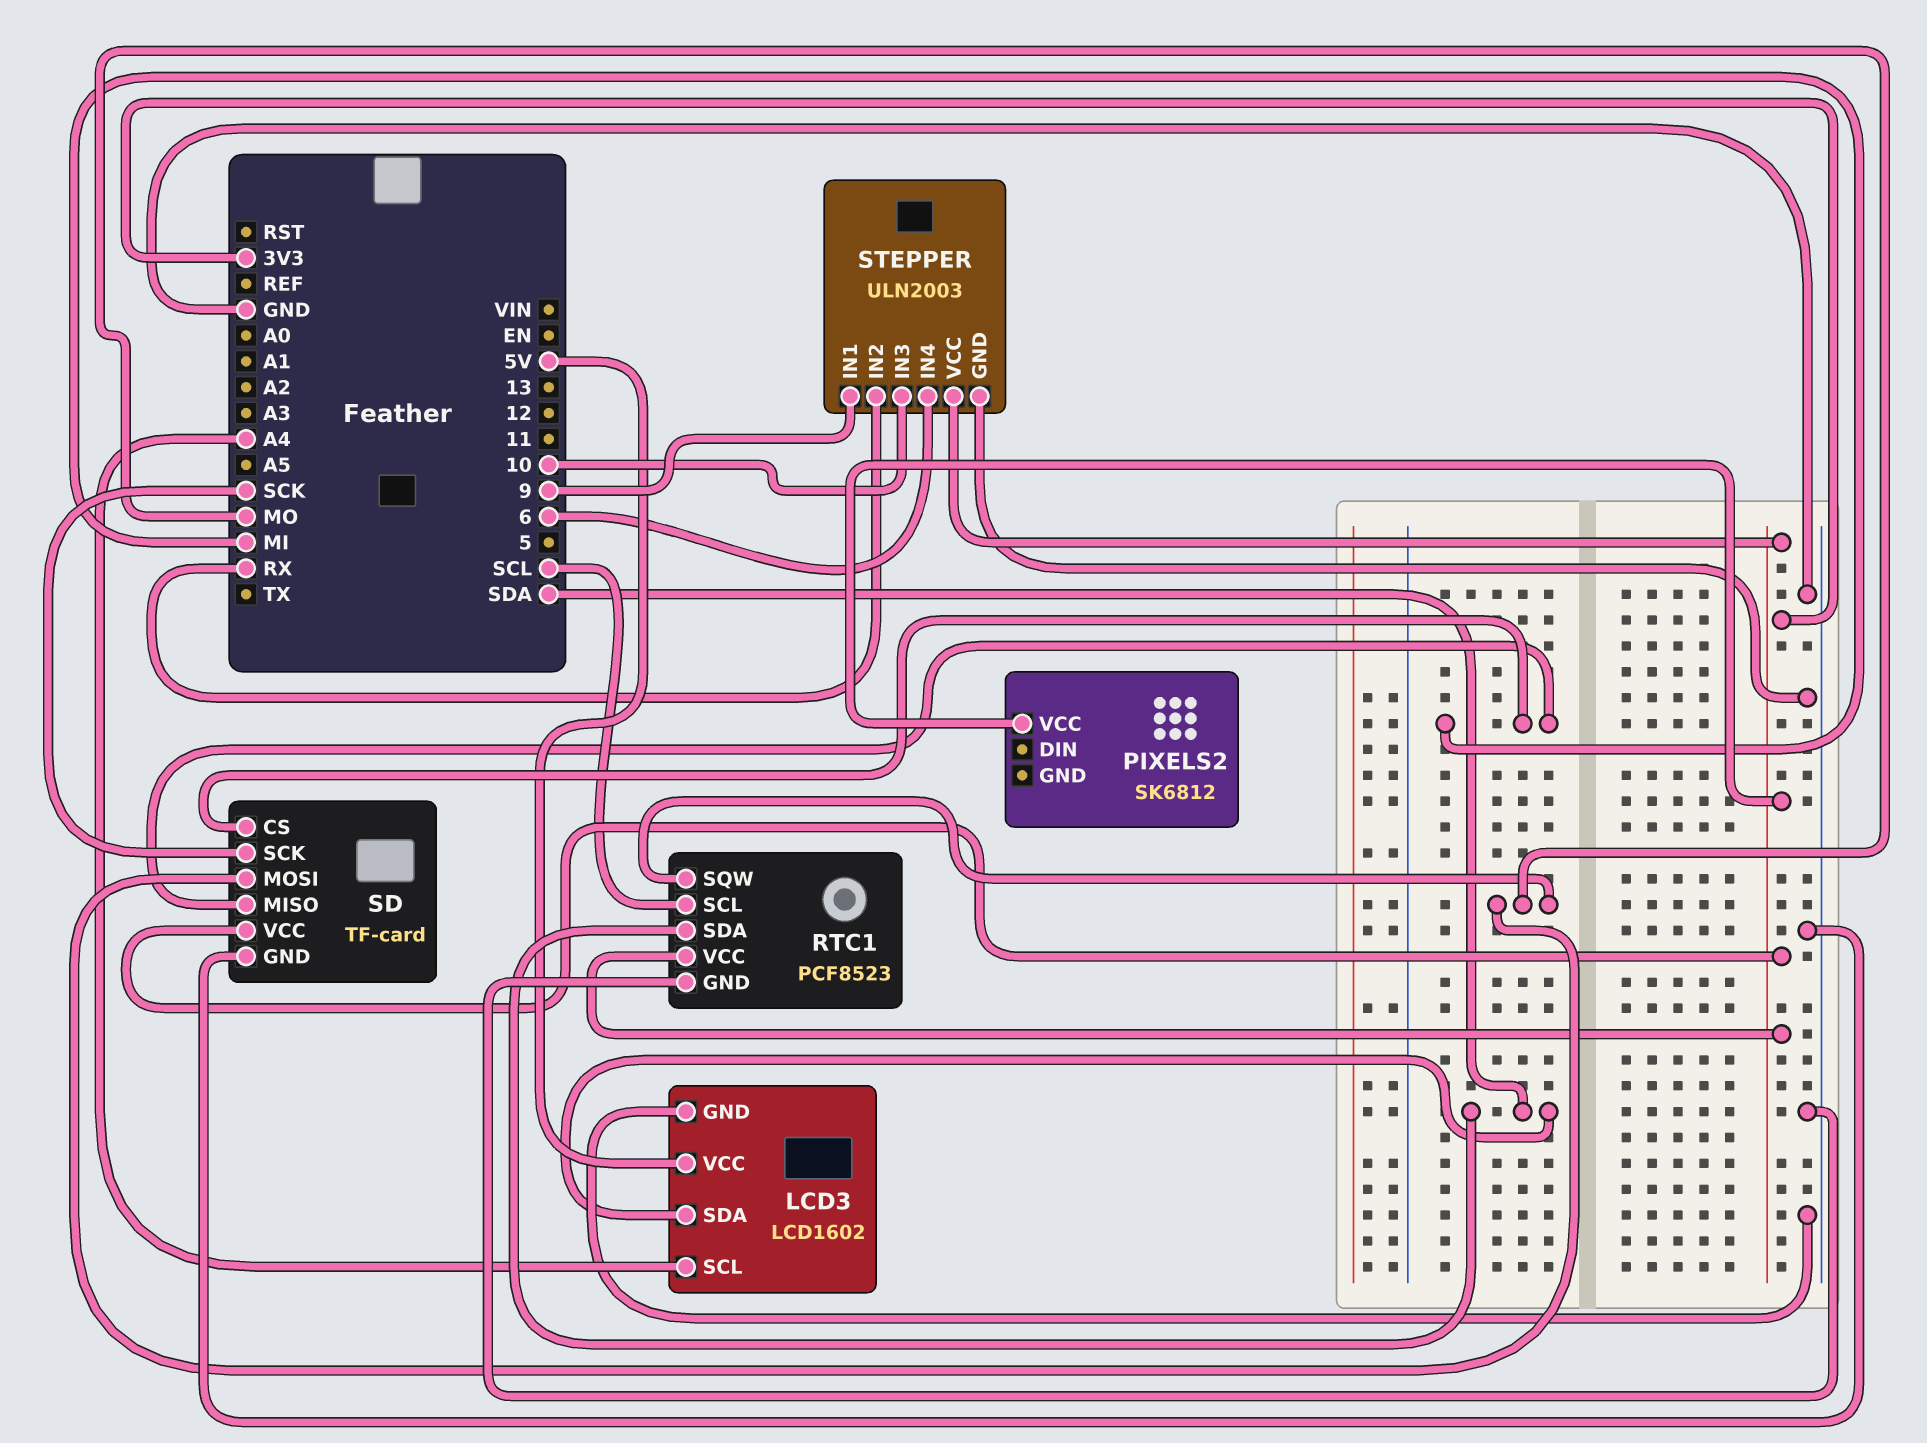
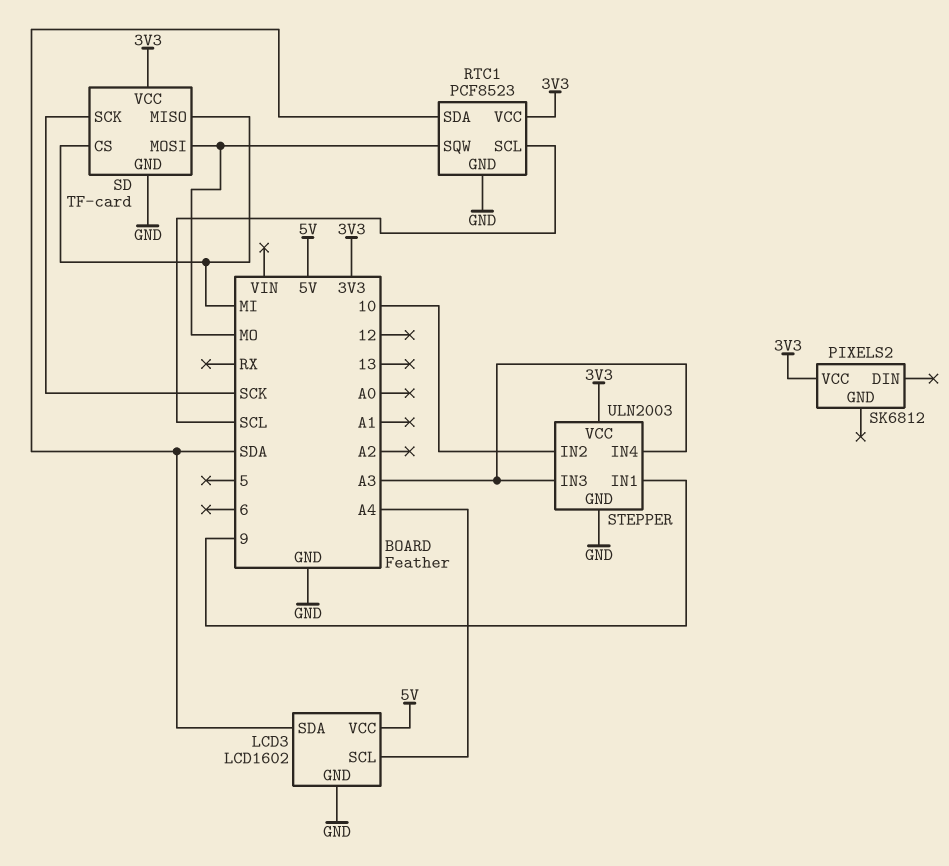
STEPPER pin IN2: RX -> 10
STEPPER pin IN3: 10 -> A3
STEPPER pin IN4: 6 -> A3

